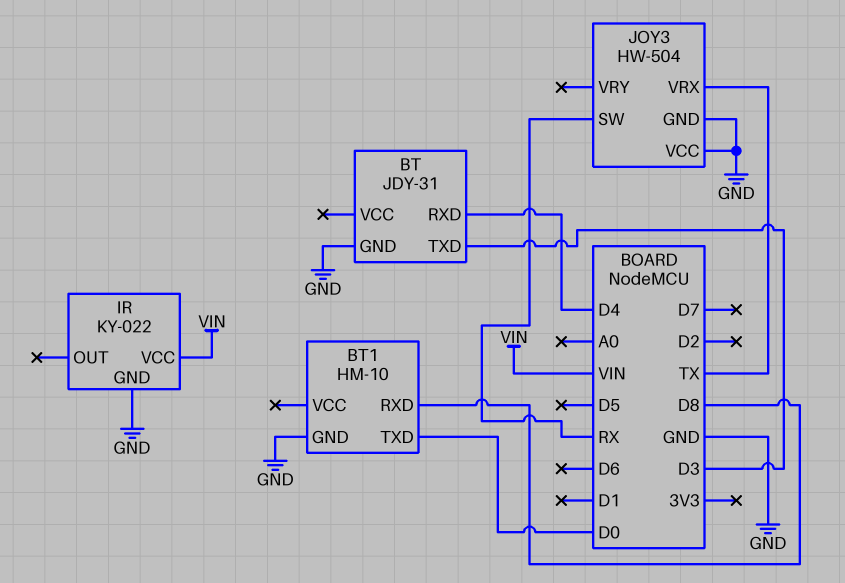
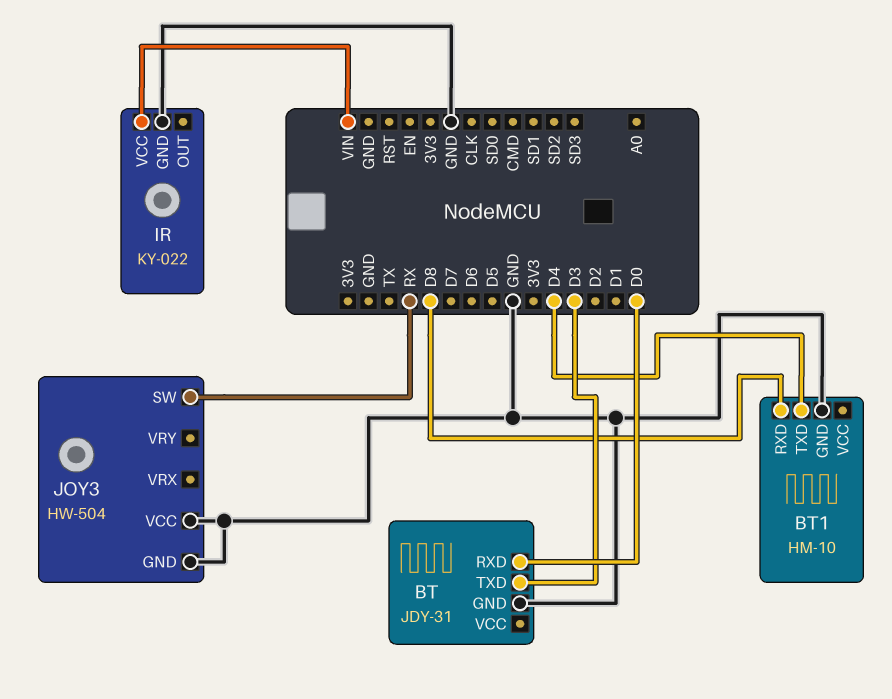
BT pin RXD: D4 -> D0
BT1 pin TXD: D0 -> D4
JOY3 pin VRX: TX -> none

